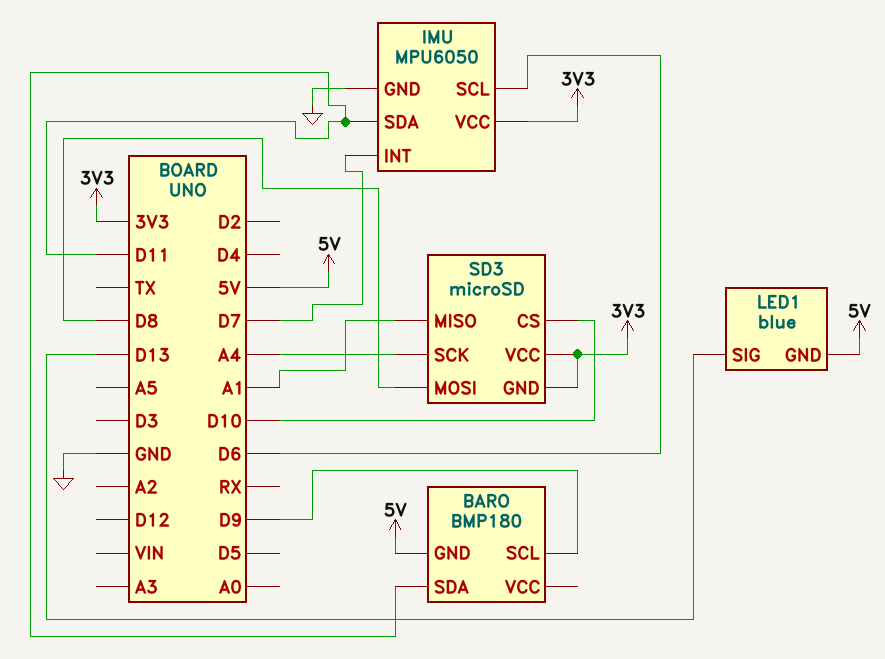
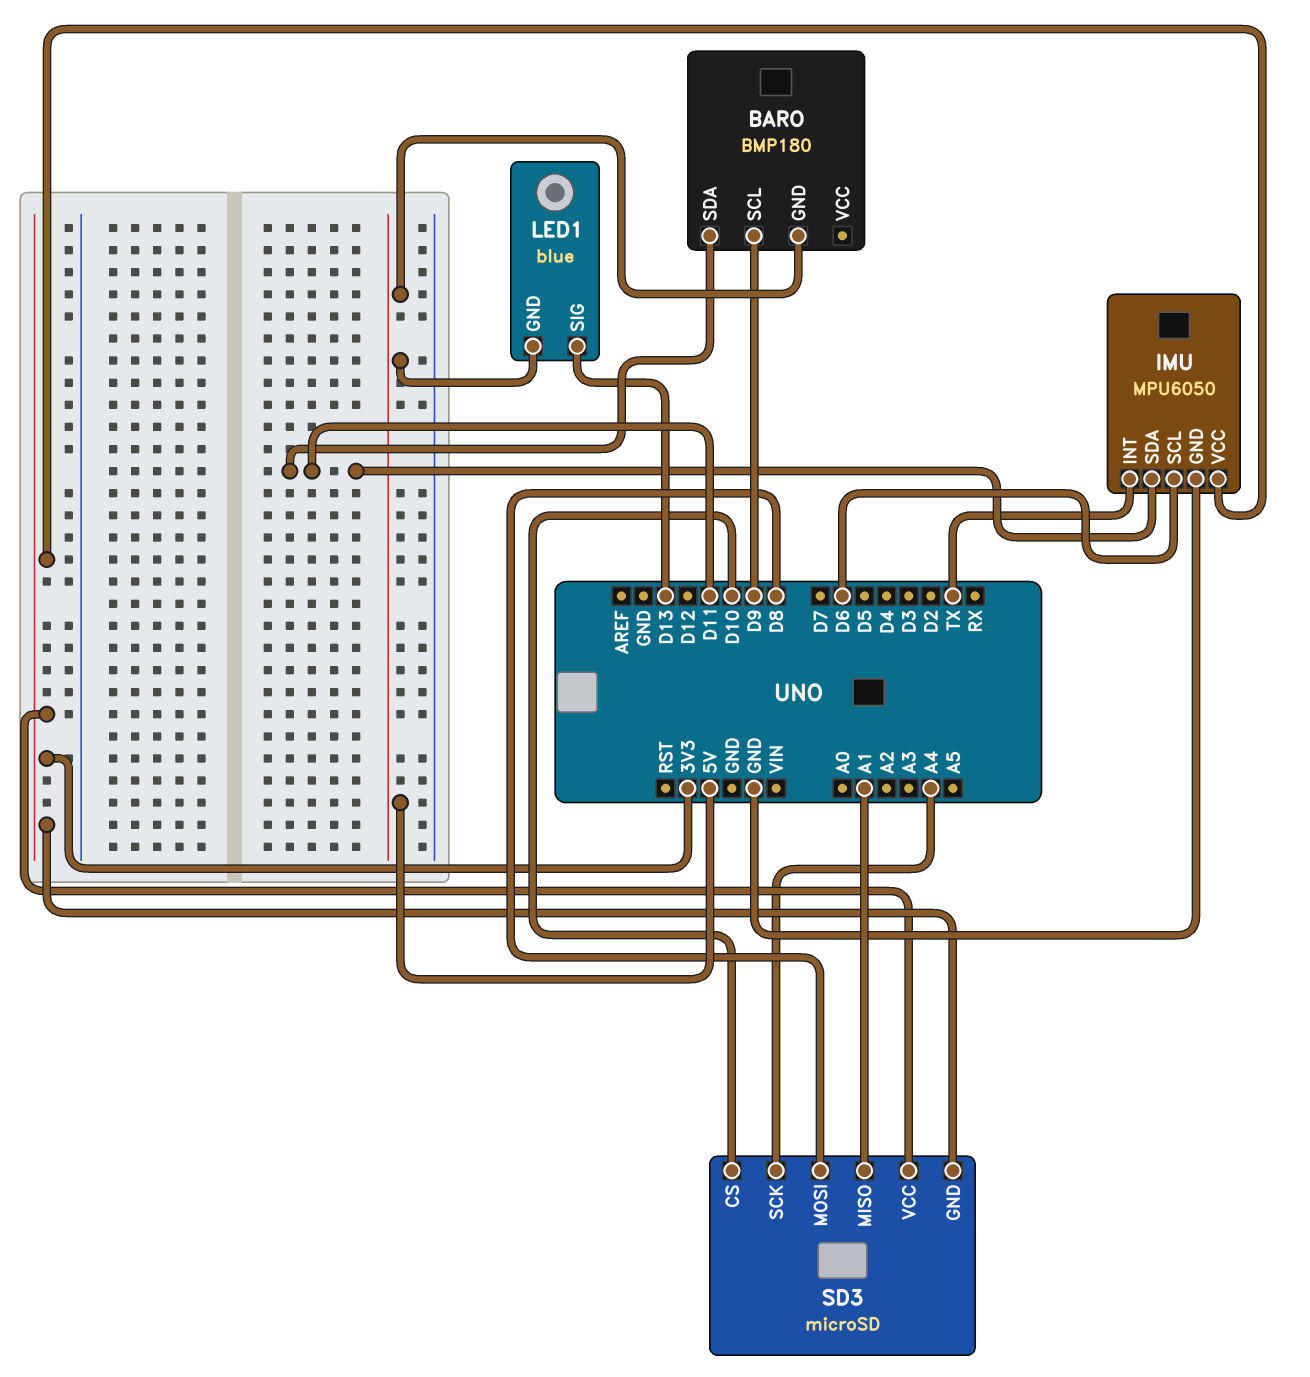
IMU pin INT: D7 -> TX

